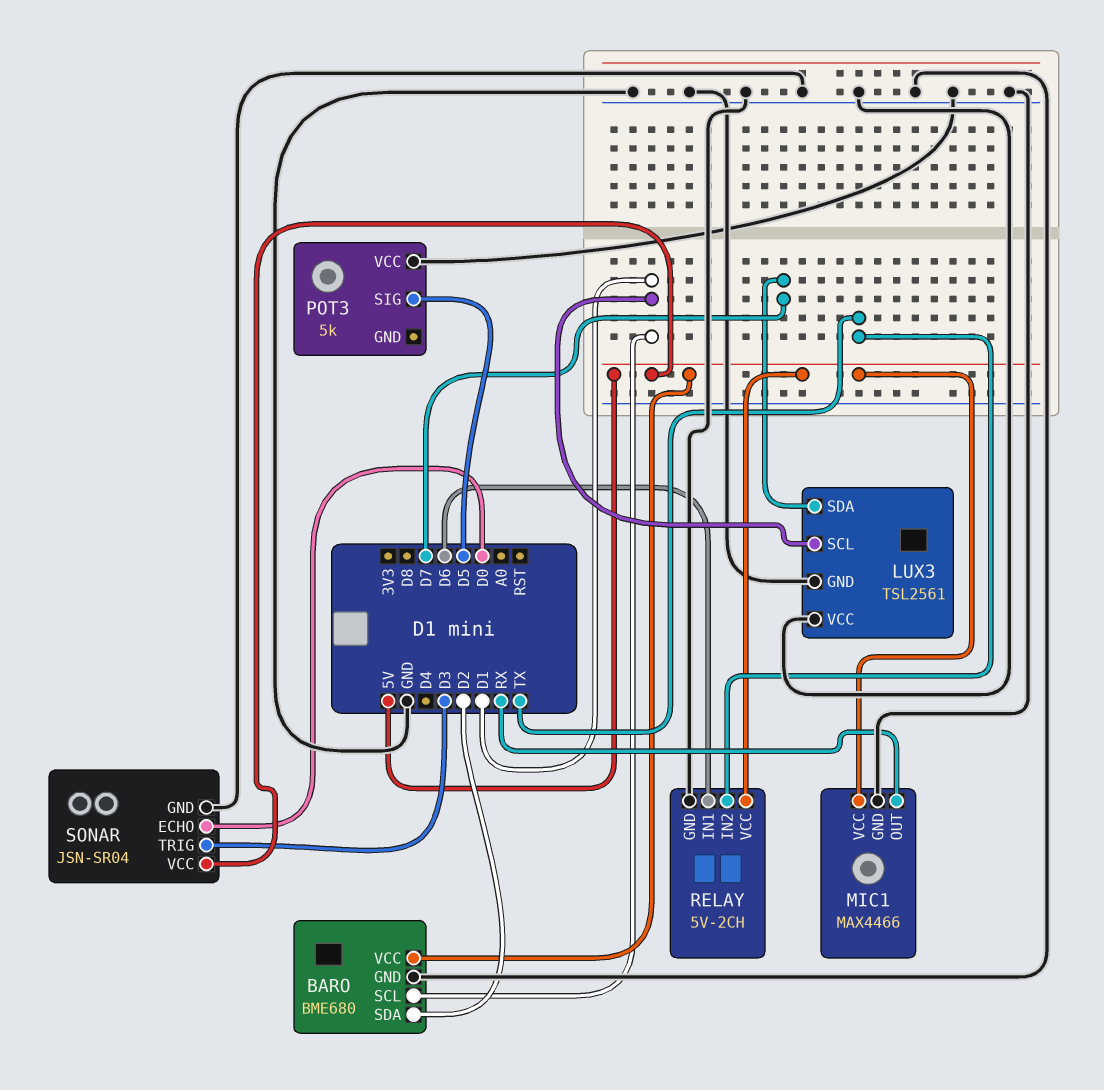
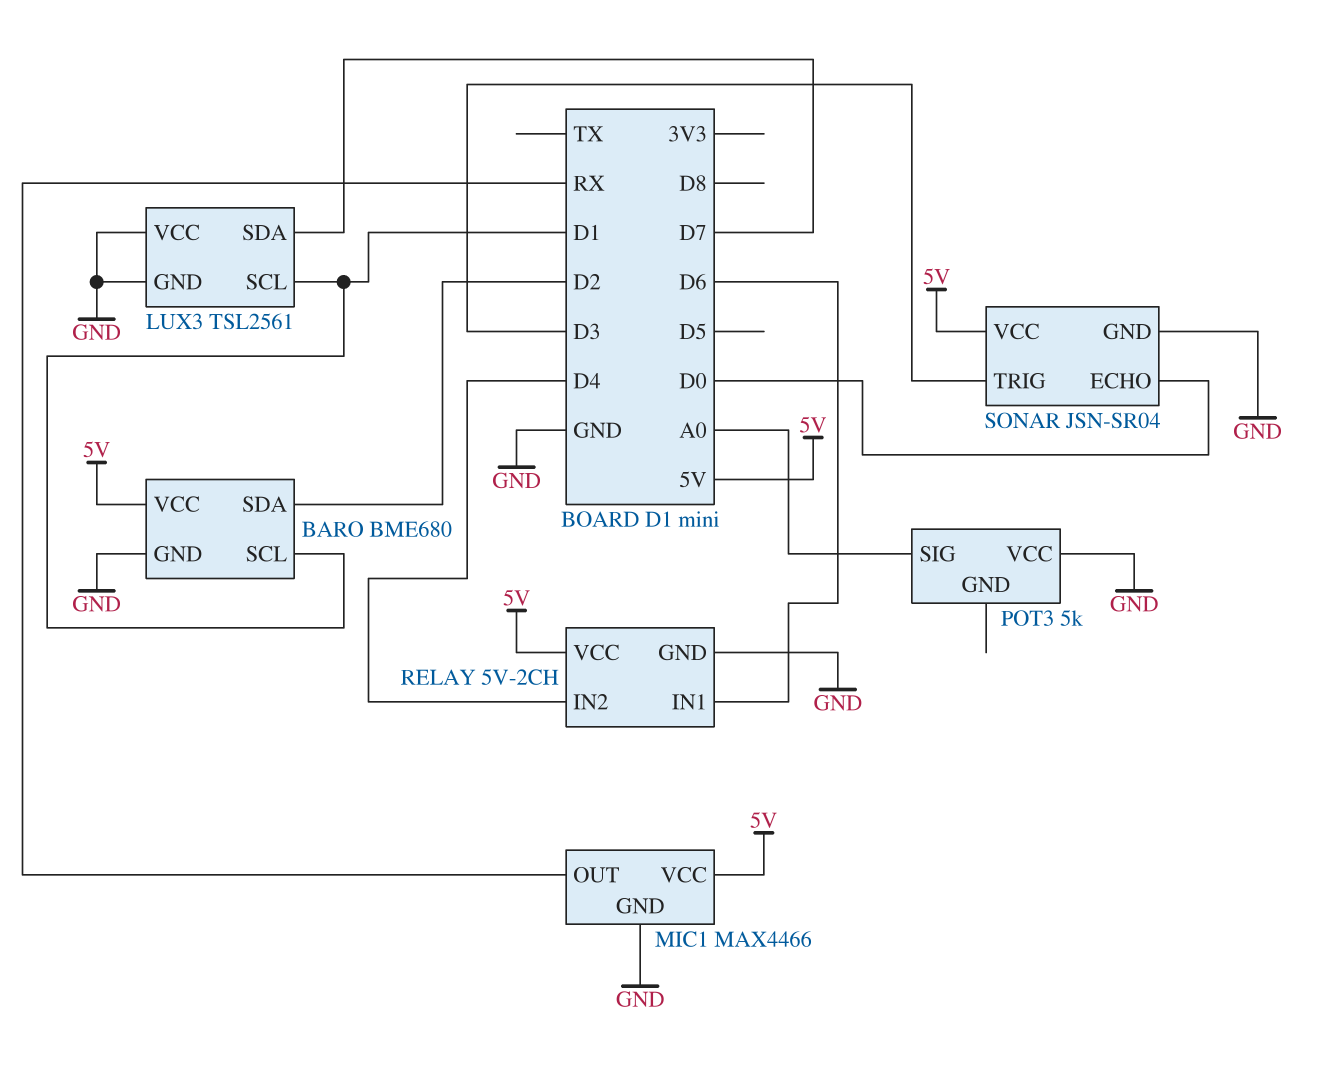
POT3 pin SIG: D5 -> A0
RELAY pin IN2: TX -> D4

